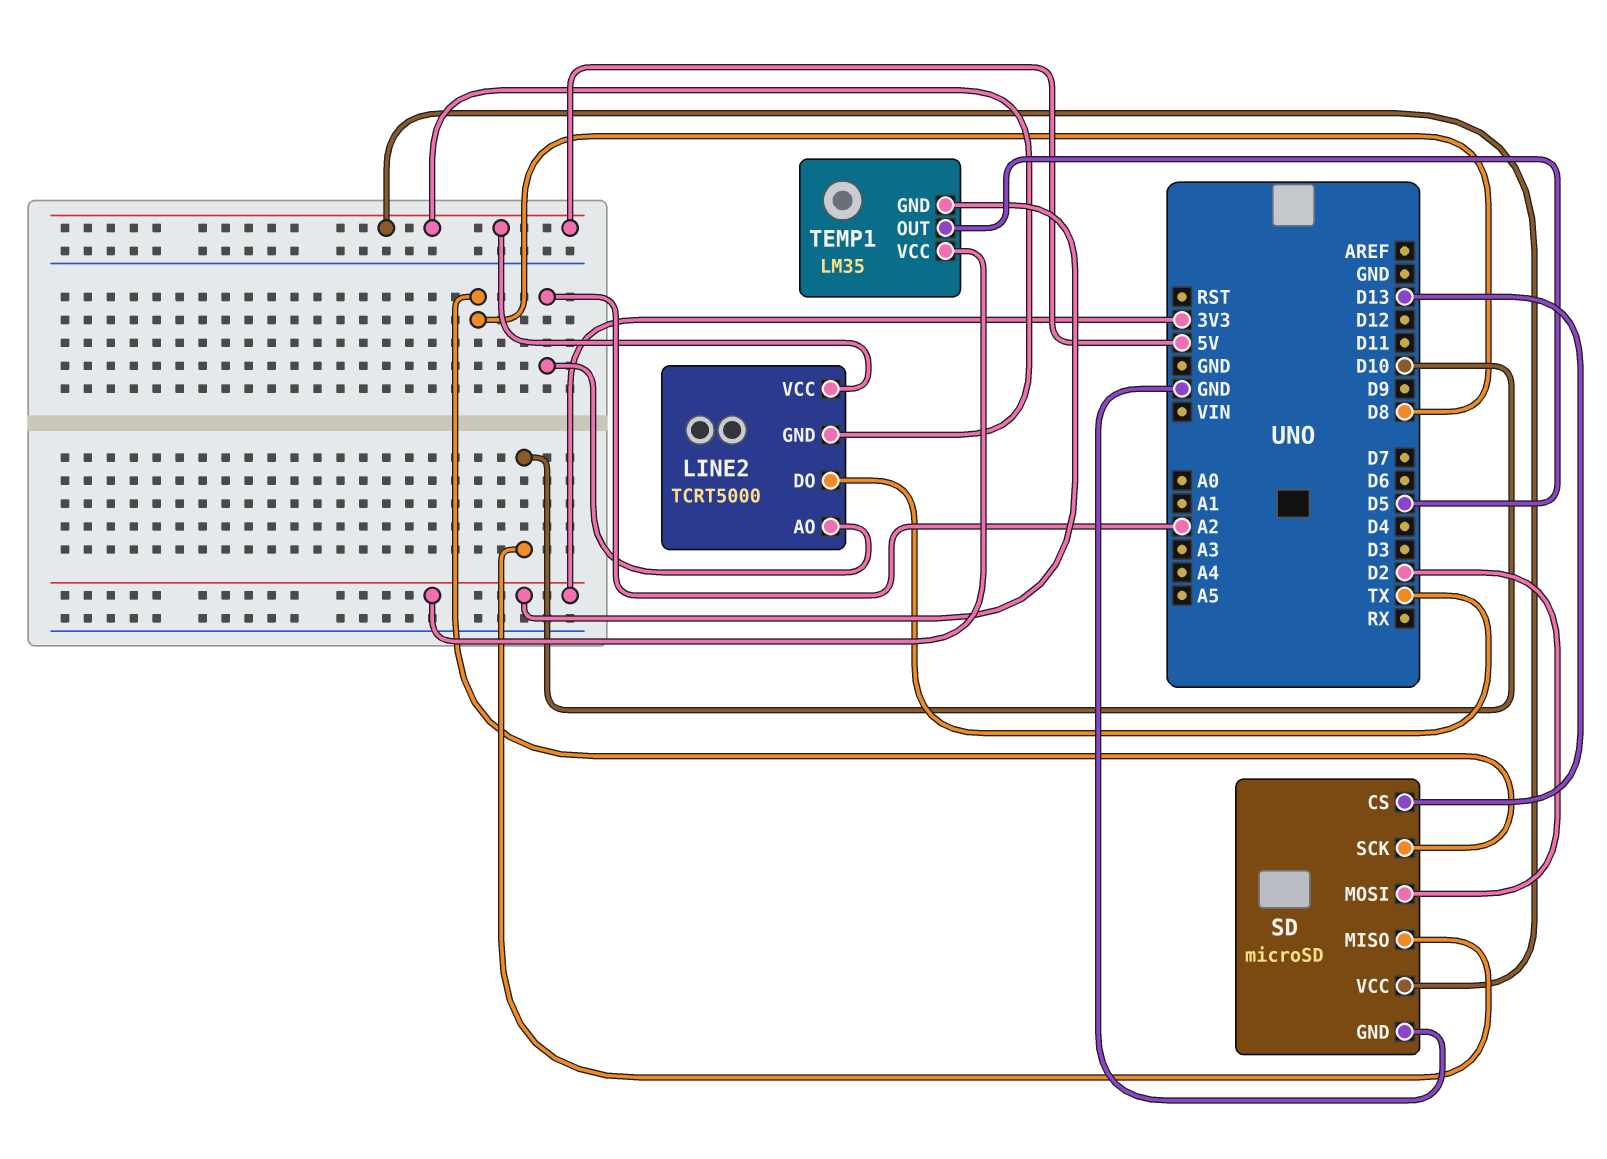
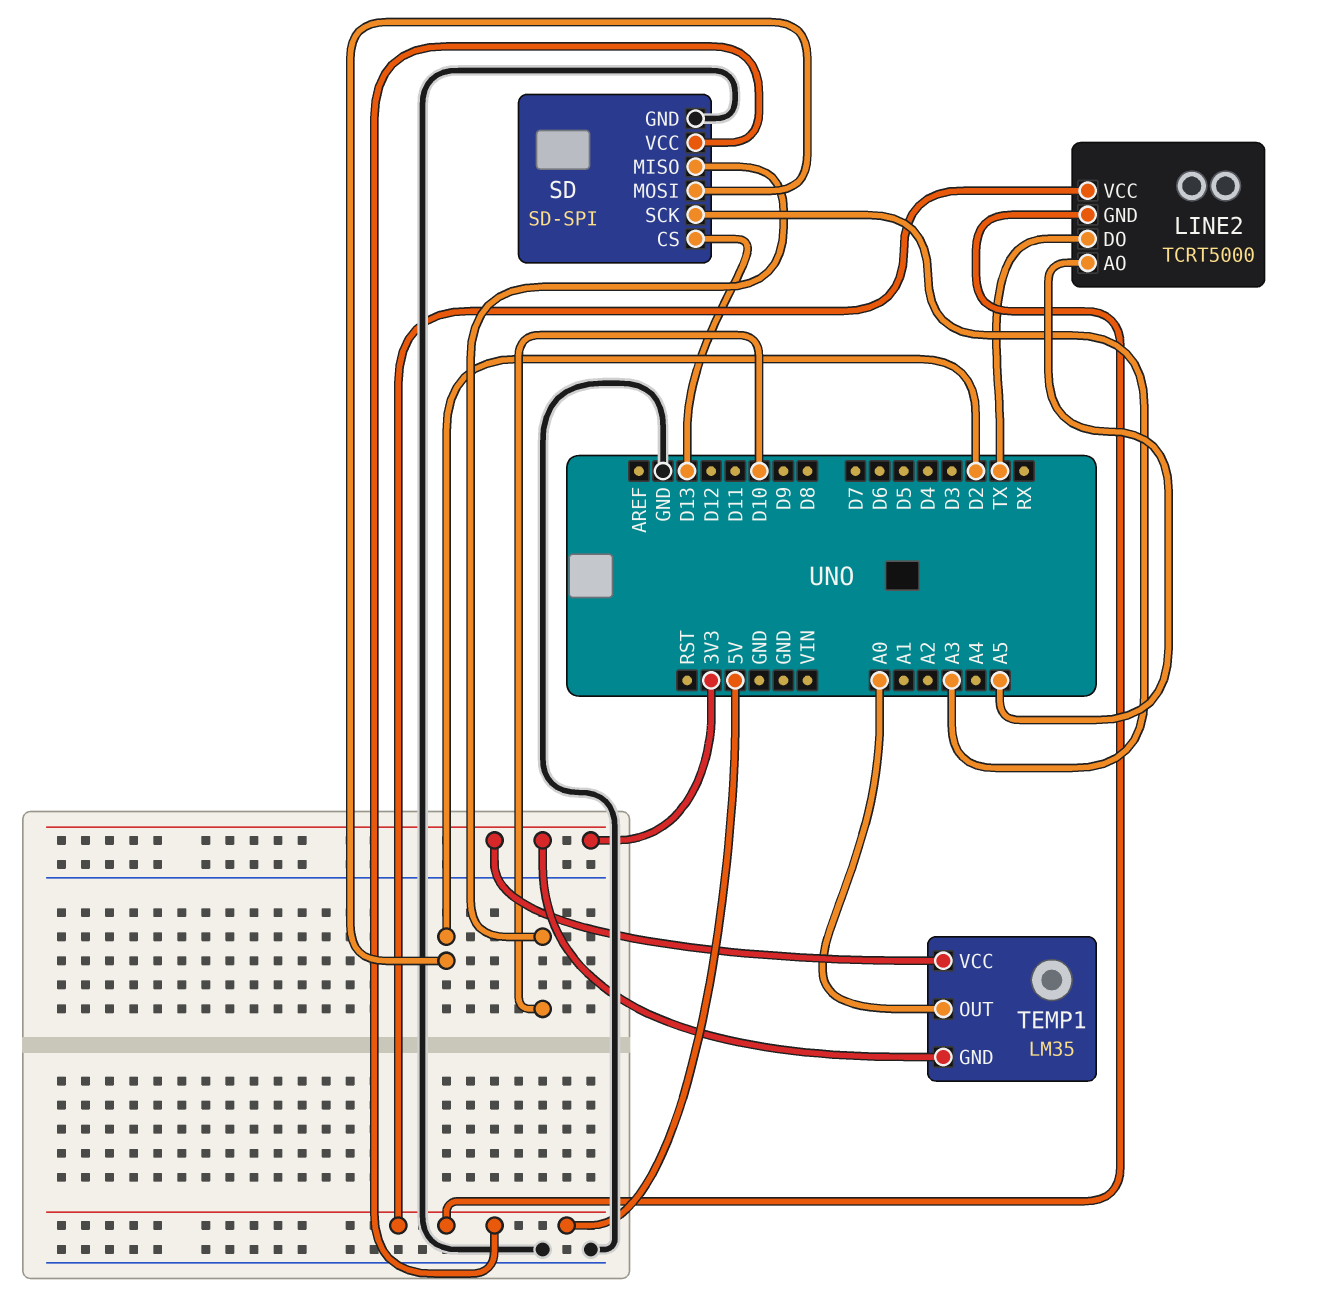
LINE2 pin AO: A2 -> A5
SD: microSD -> SD-SPI
SD pin SCK: D8 -> A3
TEMP1 pin OUT: D5 -> A0

